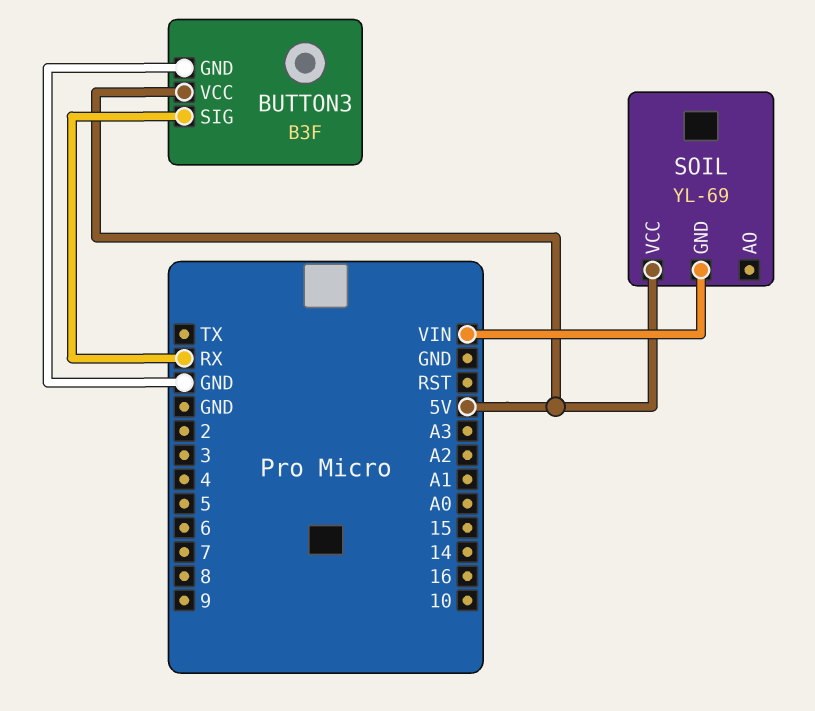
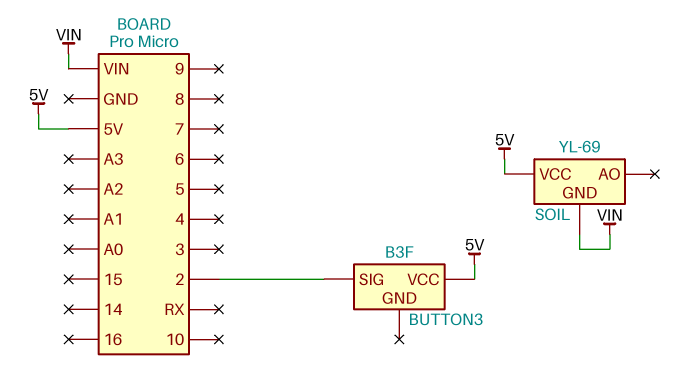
BUTTON3 pin GND: GND -> none
BUTTON3 pin SIG: RX -> 2

